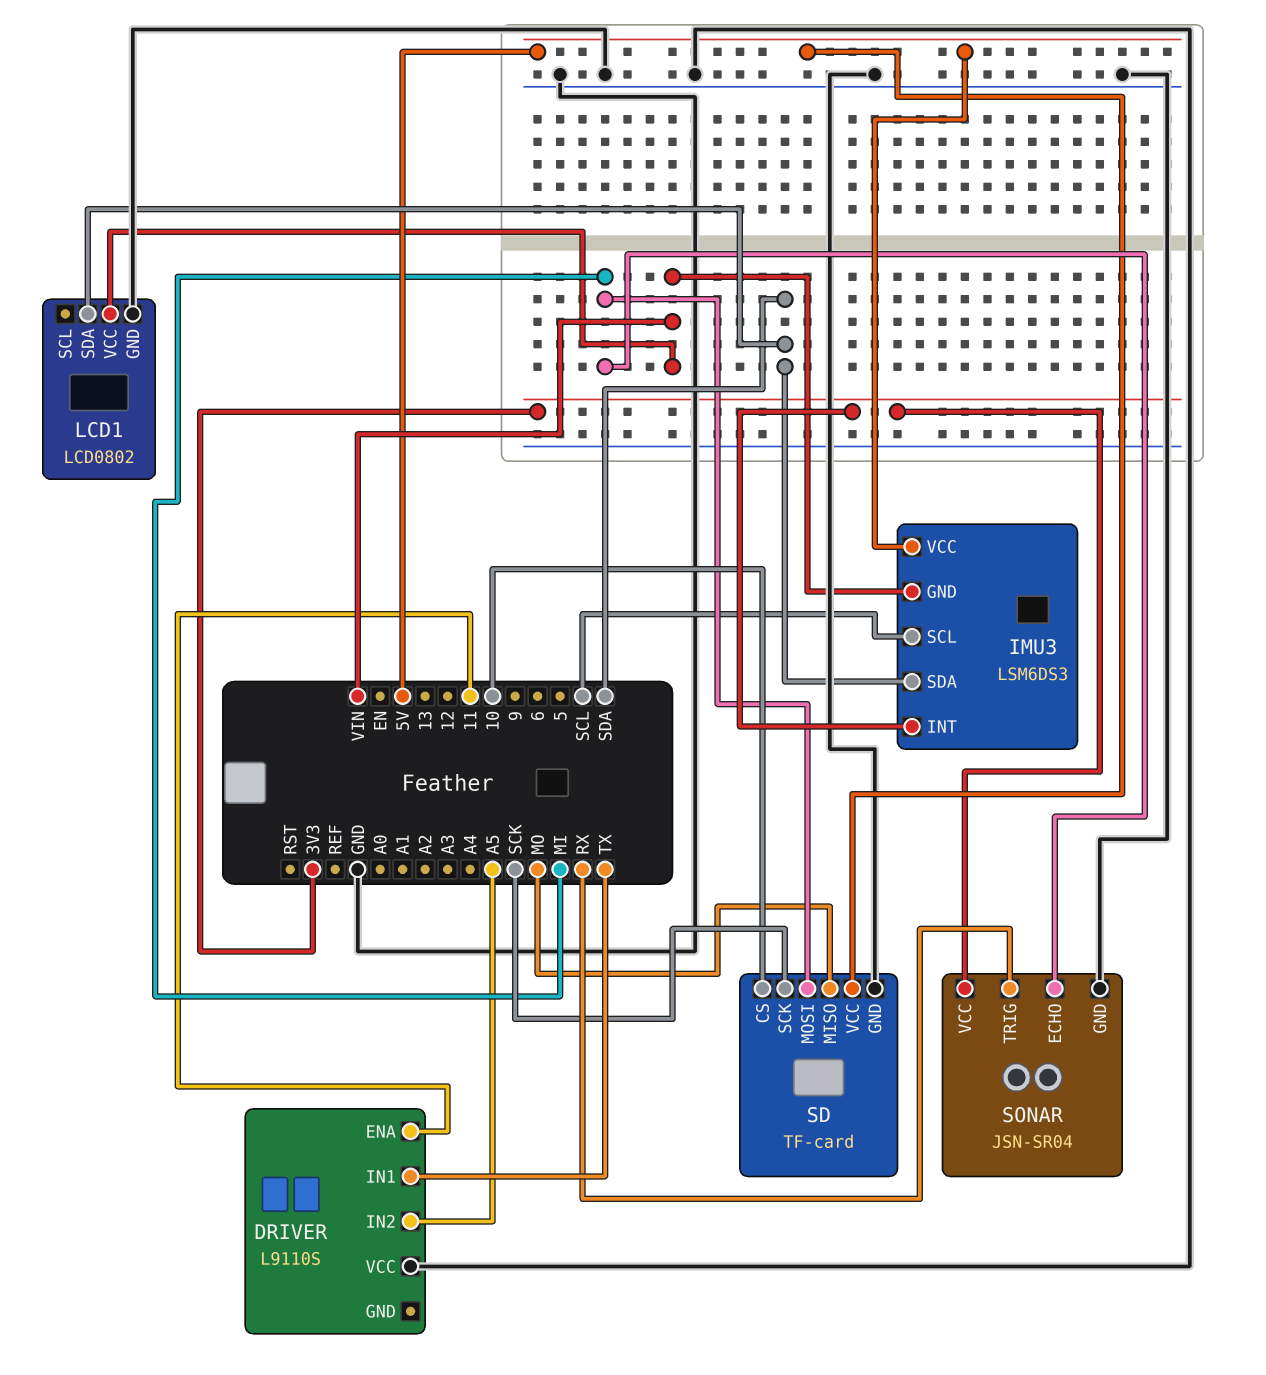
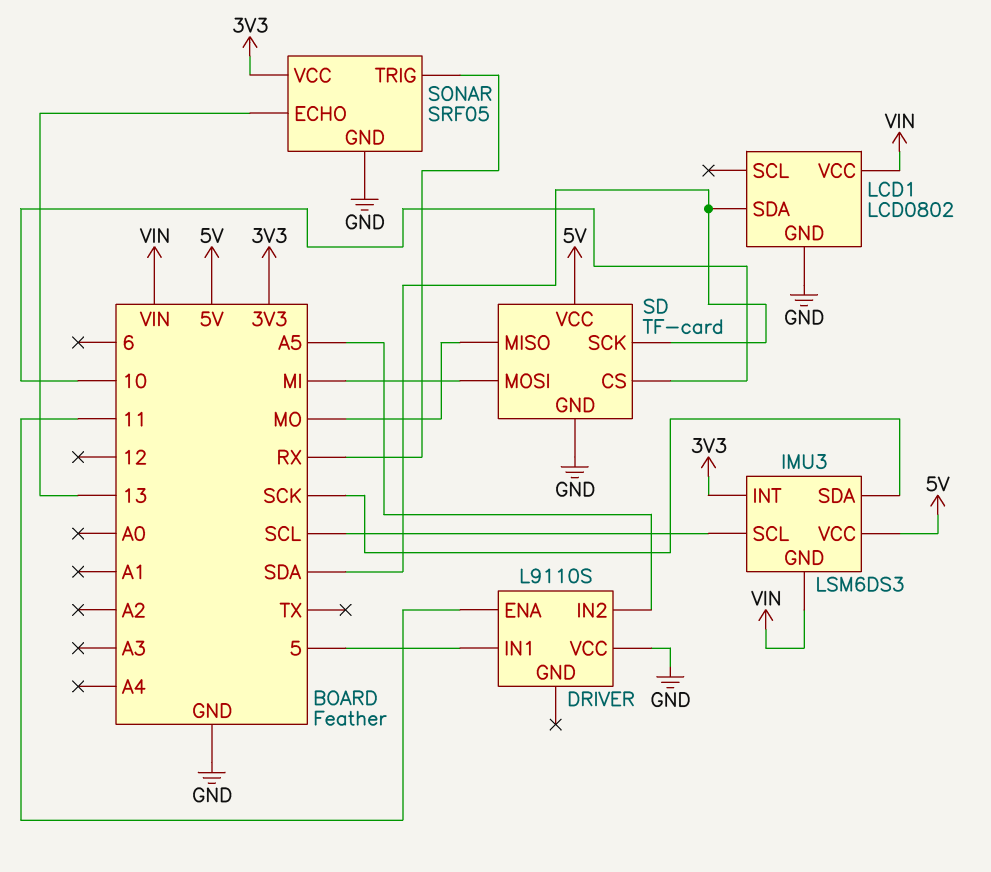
DRIVER pin IN1: TX -> 5
IMU3 pin SDA: SDA -> SCK
SD pin SCK: SCK -> SDA
SONAR: JSN-SR04 -> SRF05
SONAR pin ECHO: MI -> 13

